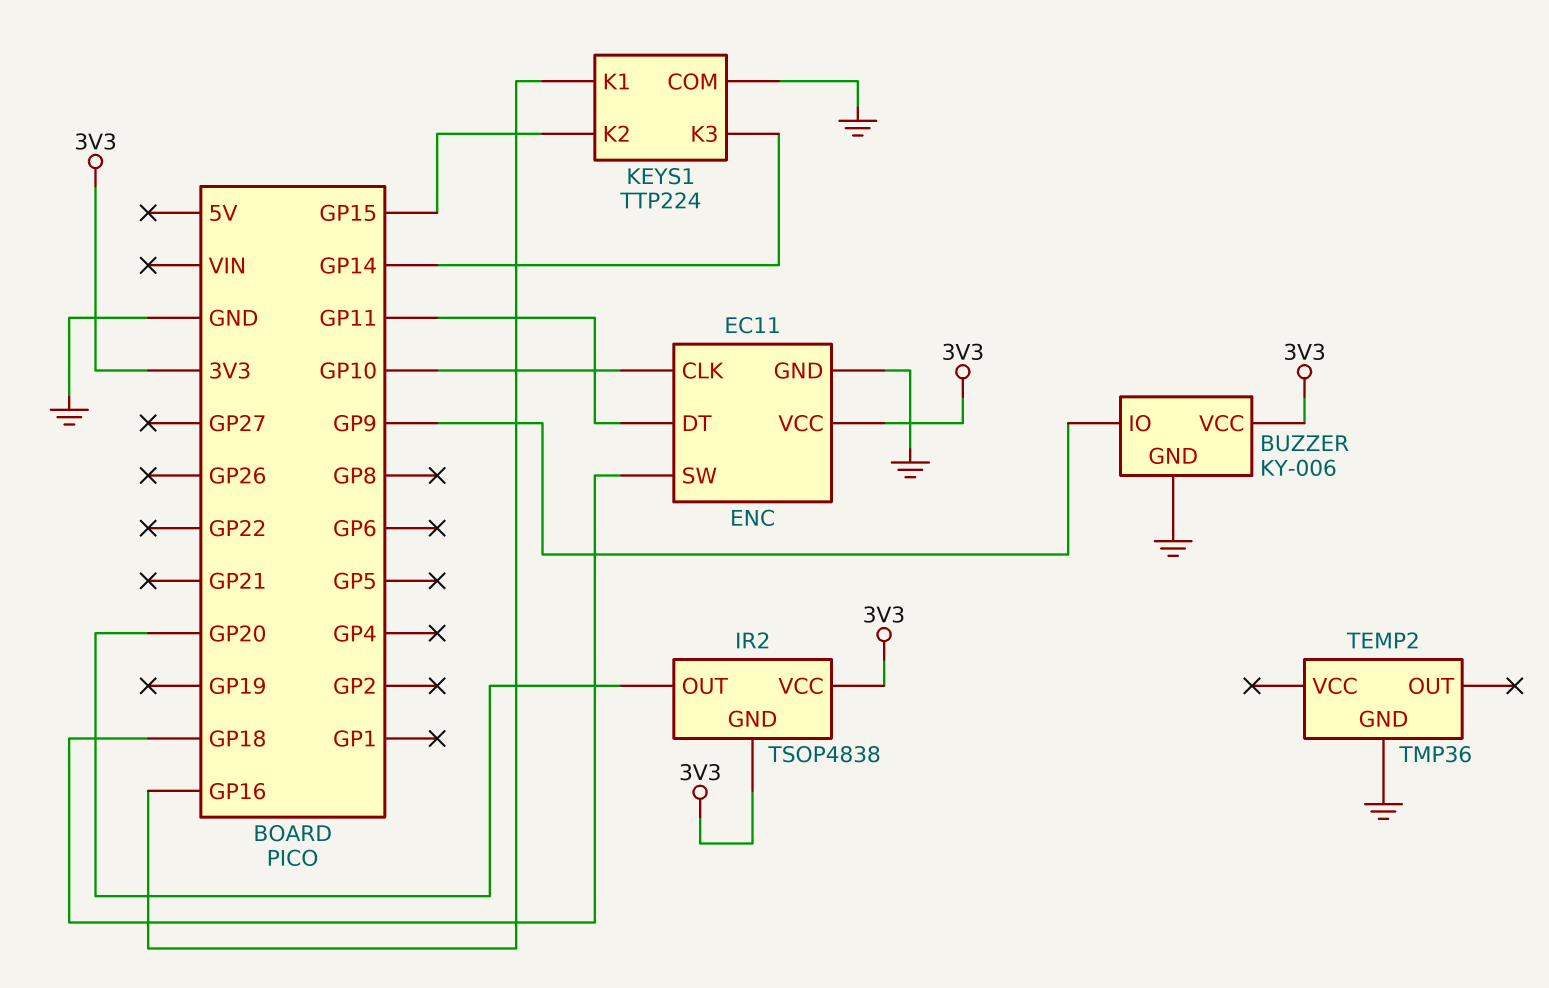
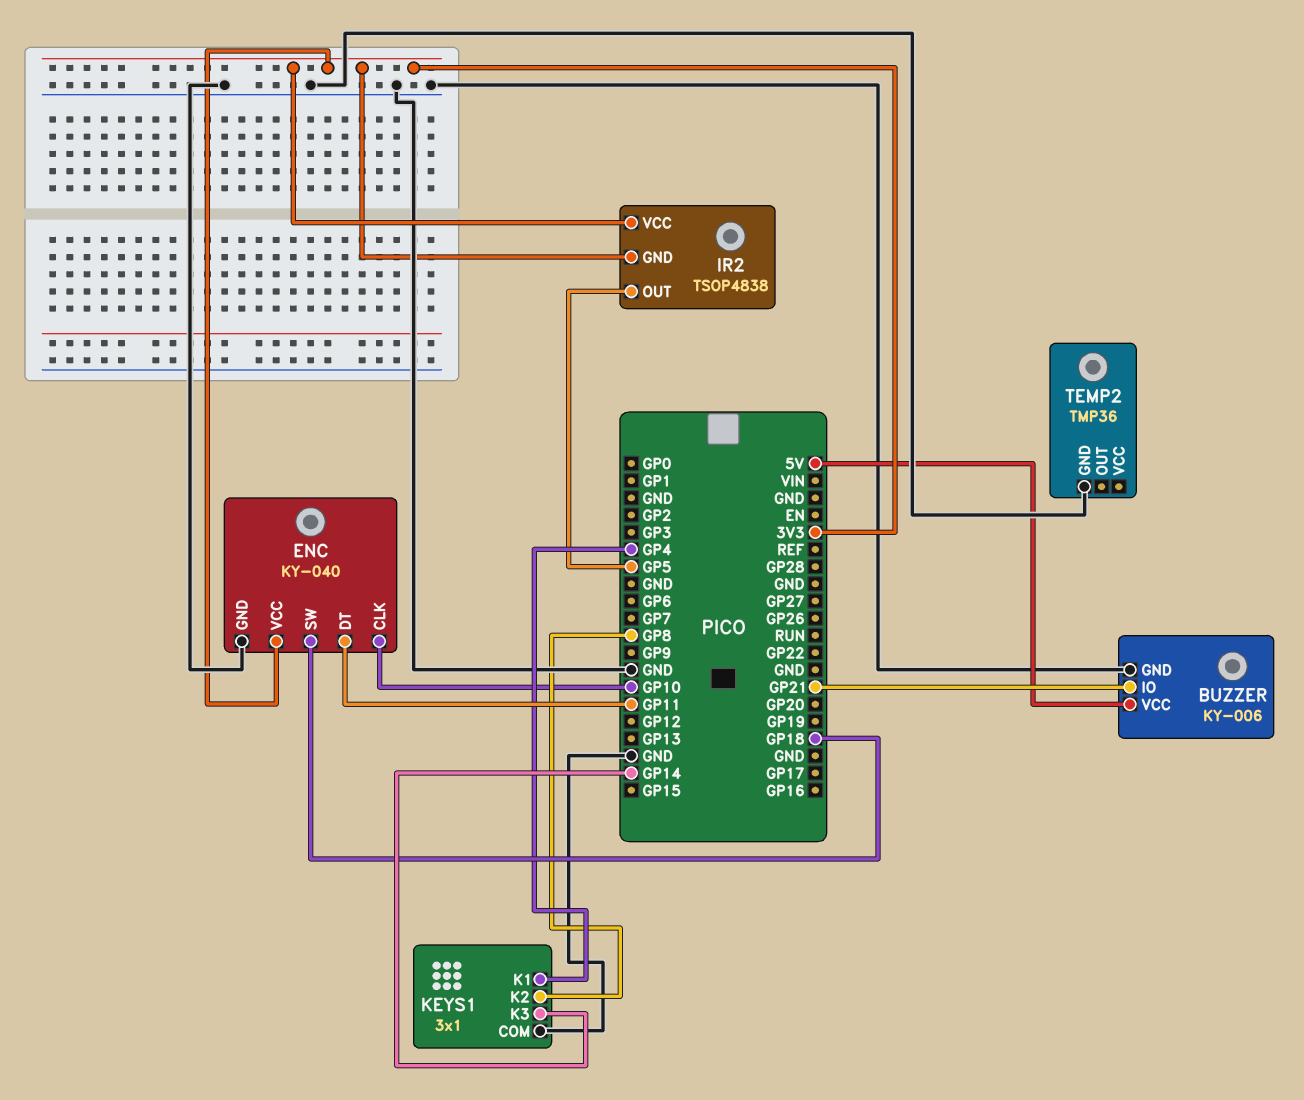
BUZZER pin IO: GP9 -> GP21
BUZZER pin VCC: 3V3 -> 5V
ENC: EC11 -> KY-040
IR2 pin OUT: GP20 -> GP5
KEYS1: TTP224 -> 3x1
KEYS1 pin K1: GP16 -> GP4
KEYS1 pin K2: GP15 -> GP8

